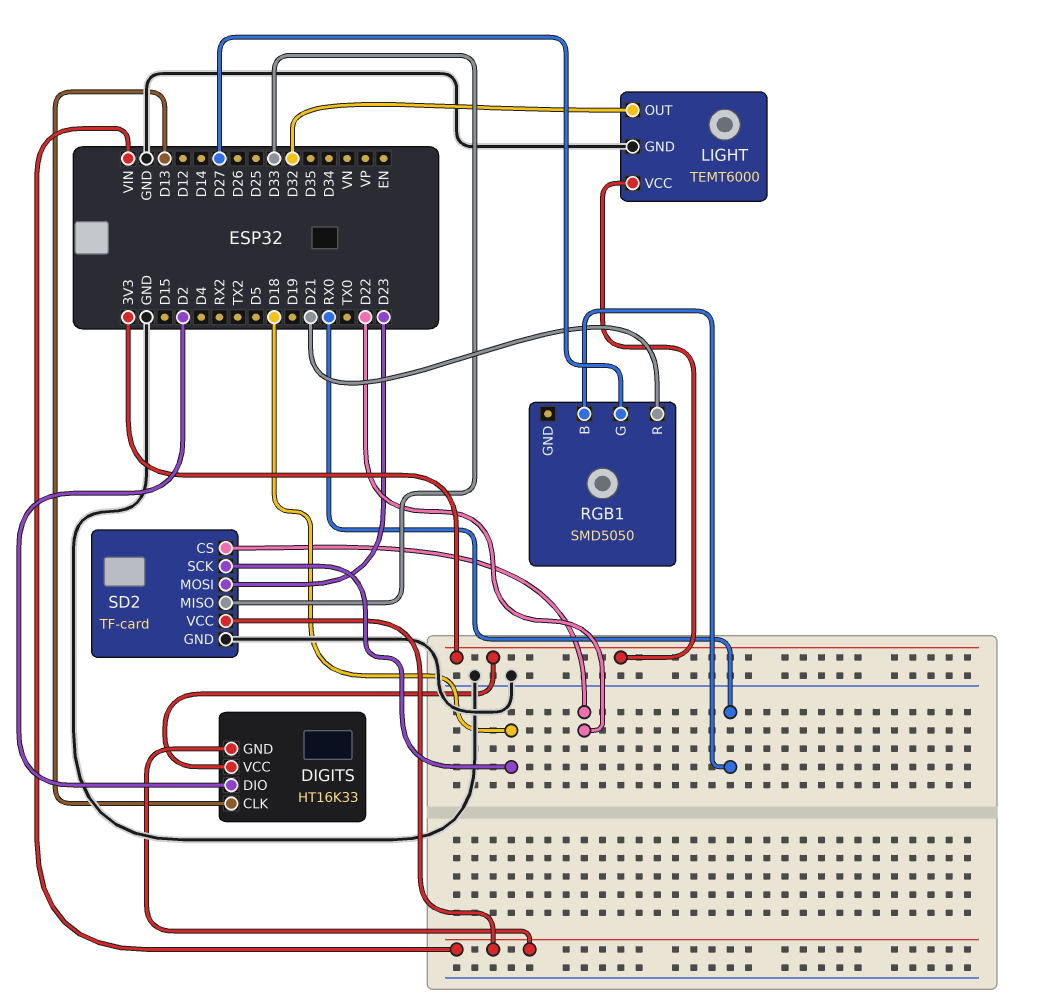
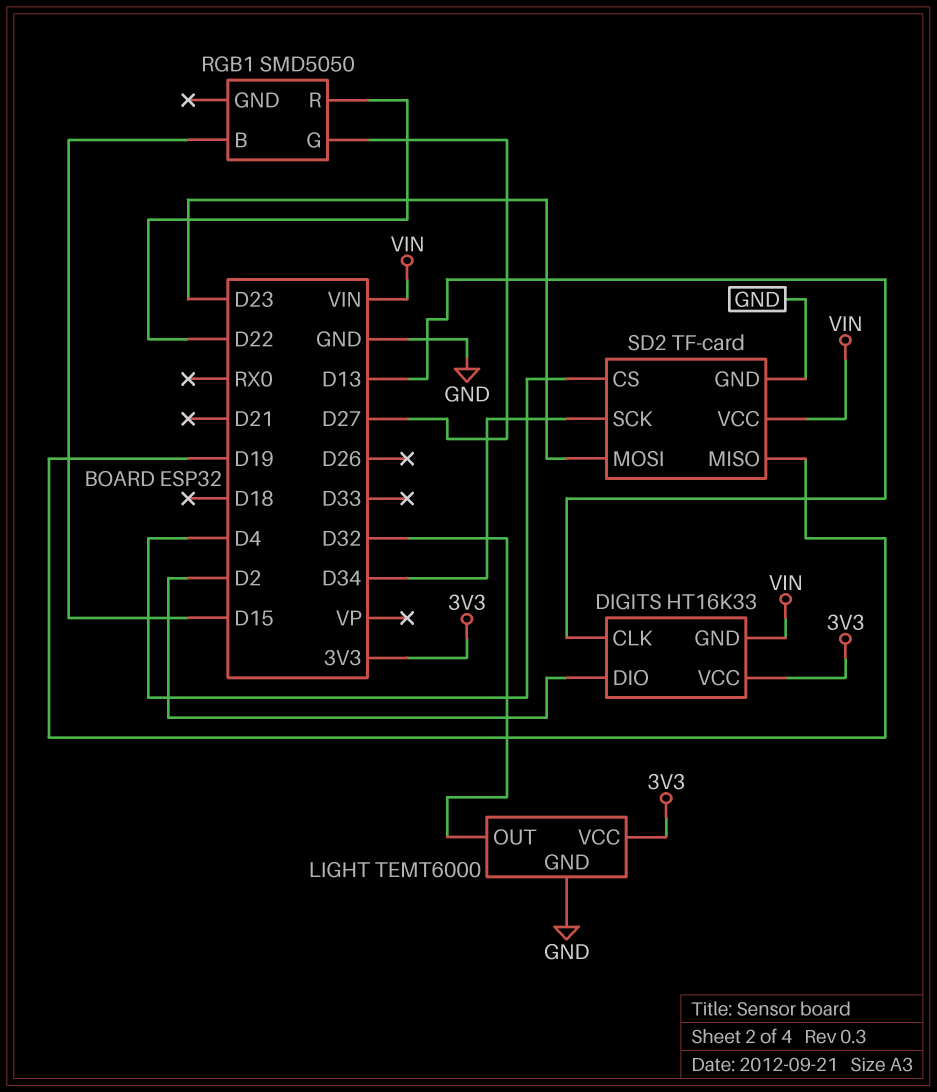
RGB1 pin B: RX0 -> D15
RGB1 pin R: D21 -> D22
SD2 pin CS: D22 -> D4
SD2 pin MISO: D33 -> D19
SD2 pin SCK: D18 -> D34

